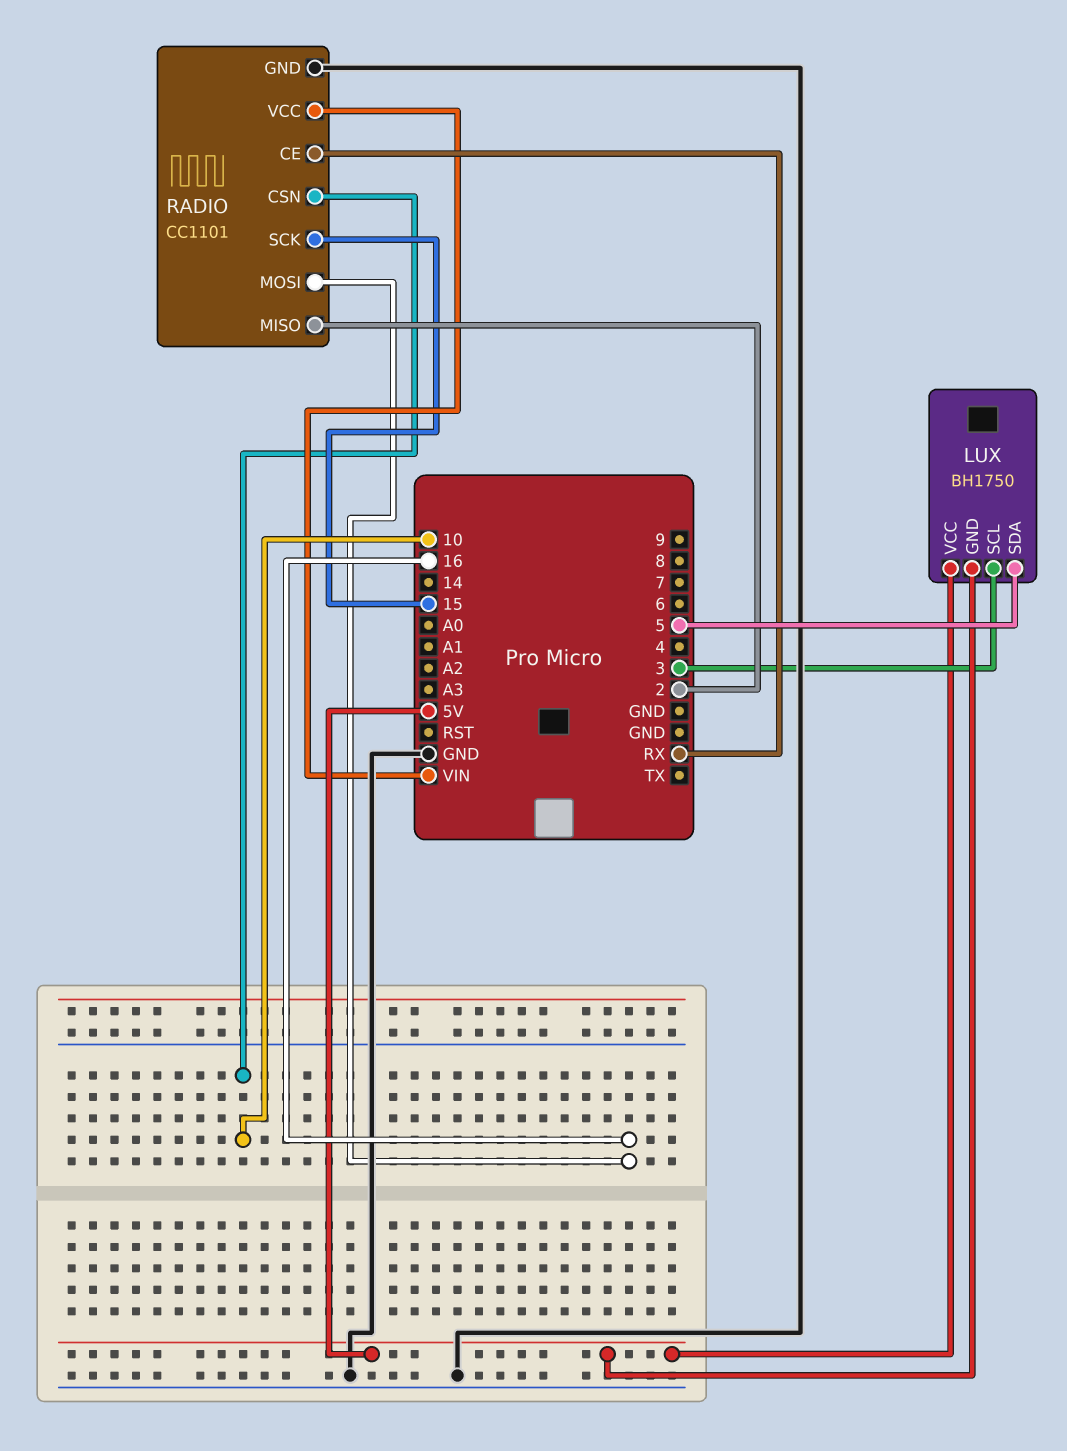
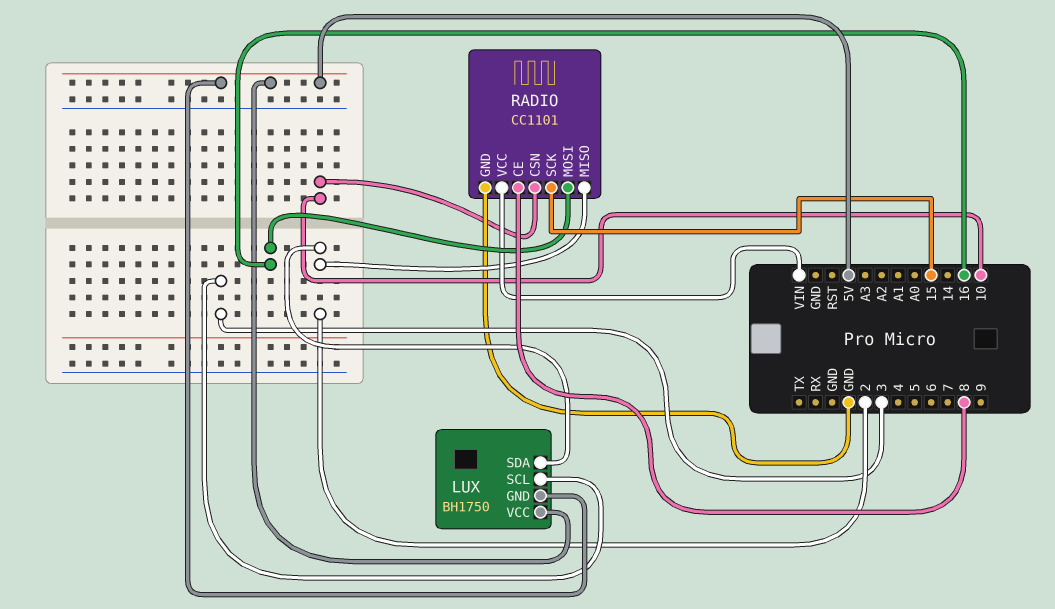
LUX pin SDA: 5 -> 2
RADIO pin CE: RX -> 8

